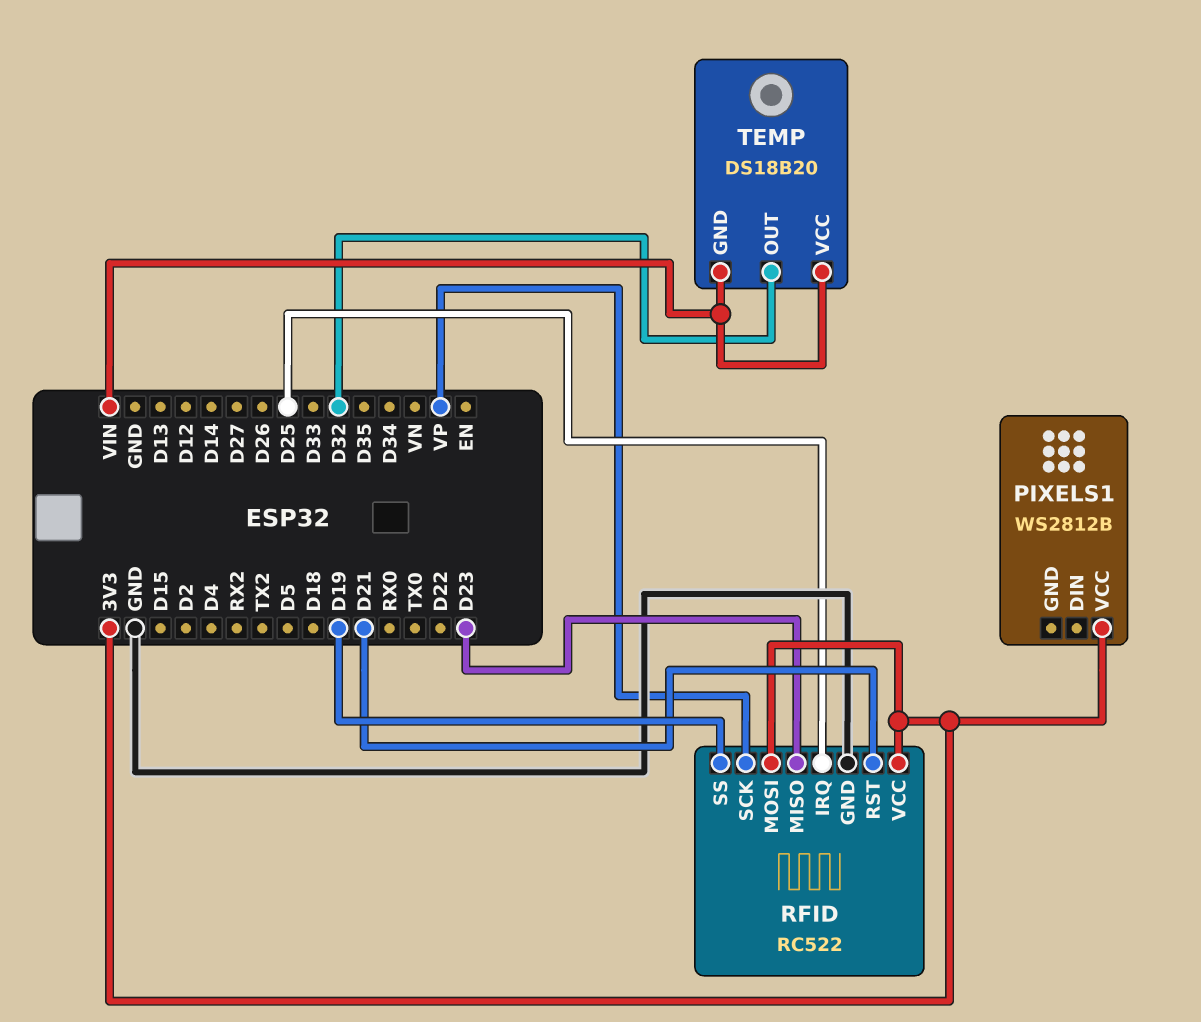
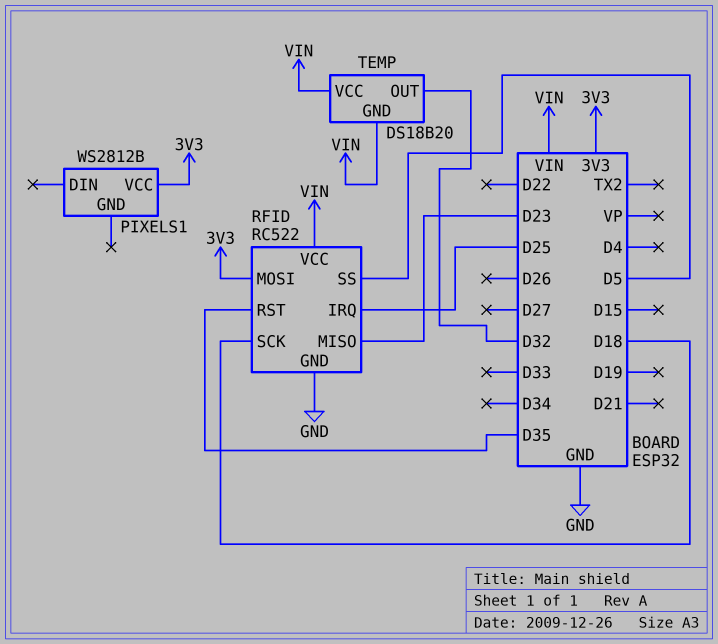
RFID pin RST: D21 -> D35
RFID pin SCK: VP -> D18
RFID pin SS: D19 -> D5
RFID pin VCC: 3V3 -> VIN

